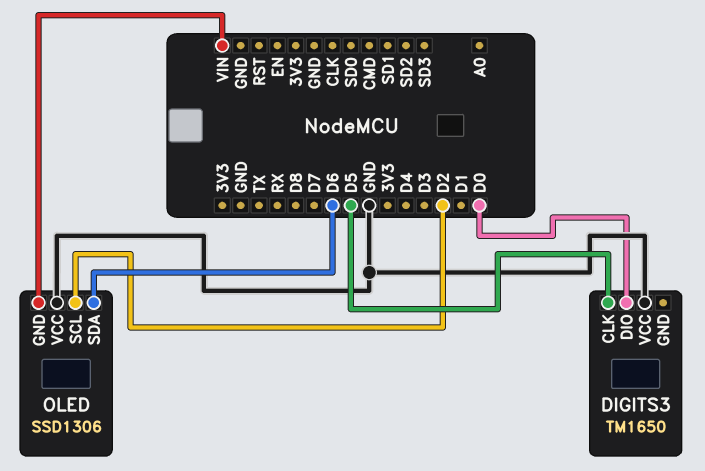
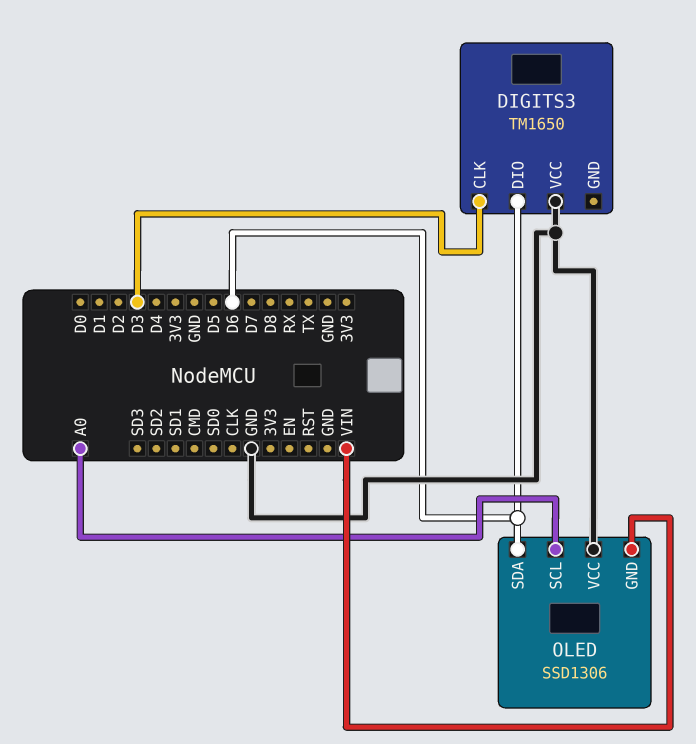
DIGITS3 pin CLK: D5 -> D3
DIGITS3 pin DIO: D0 -> D6
OLED pin SCL: D2 -> A0

